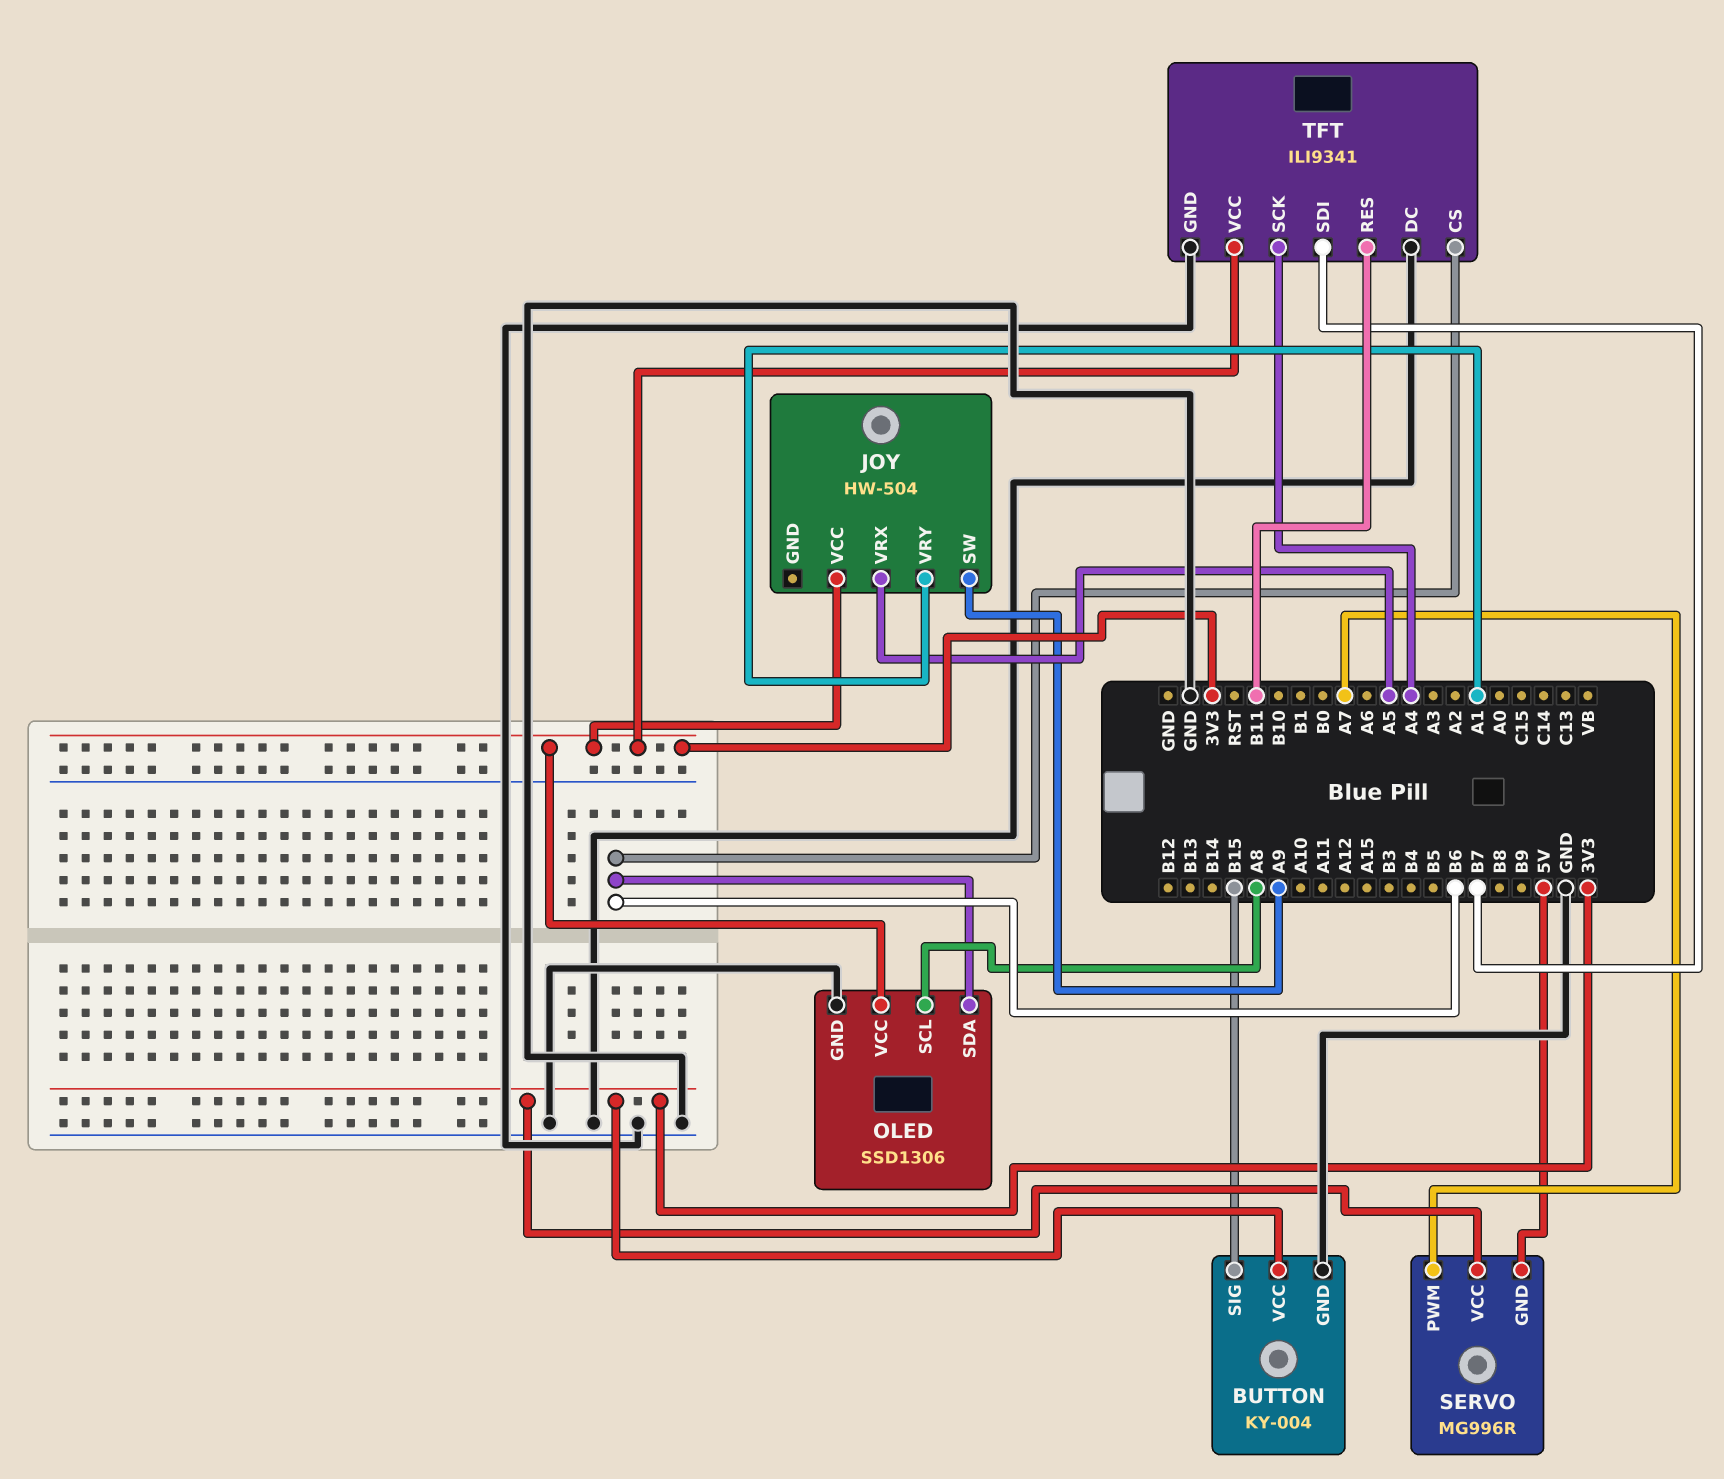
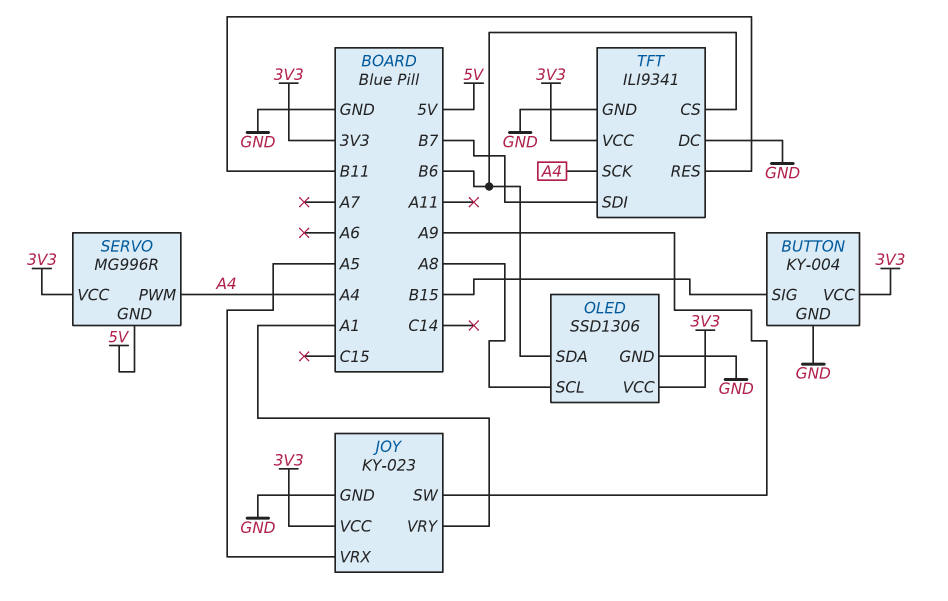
JOY: HW-504 -> KY-023
JOY pin GND: none -> GND
SERVO pin PWM: A7 -> A4

